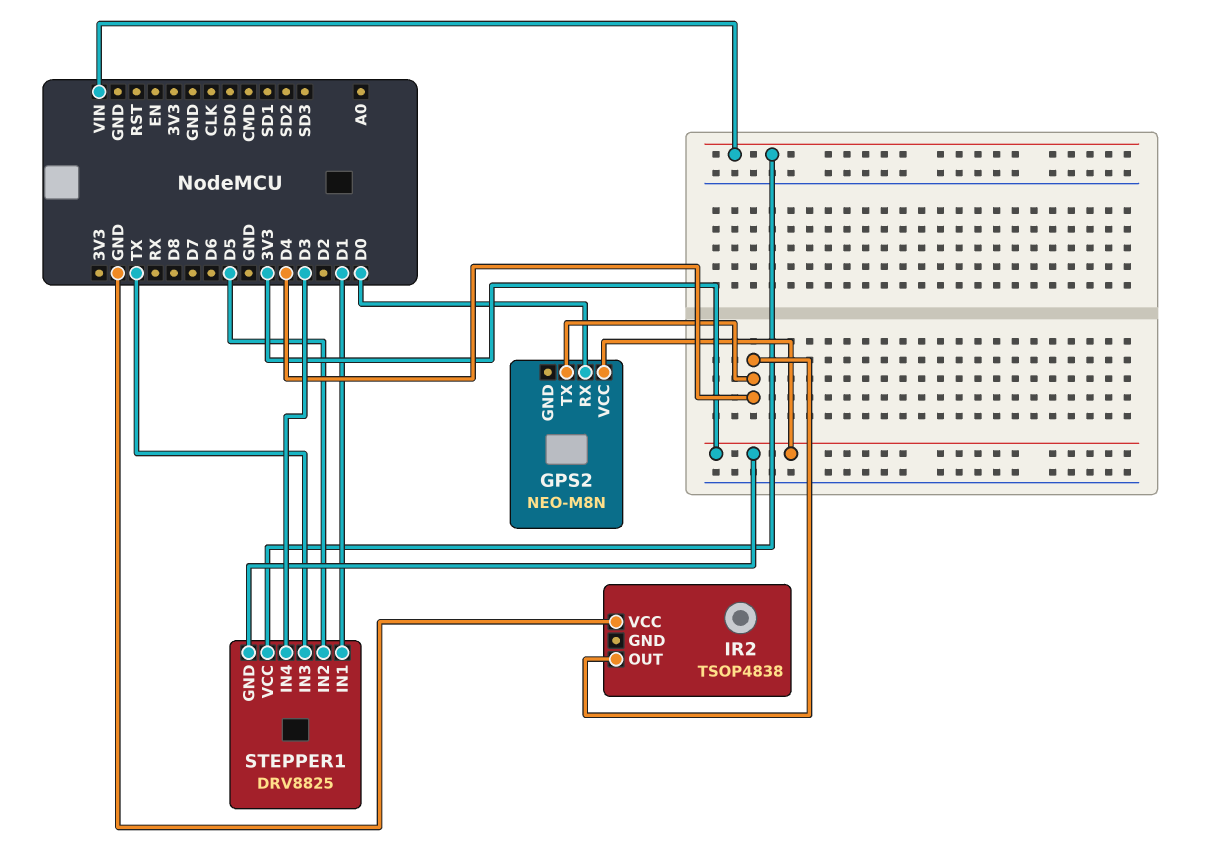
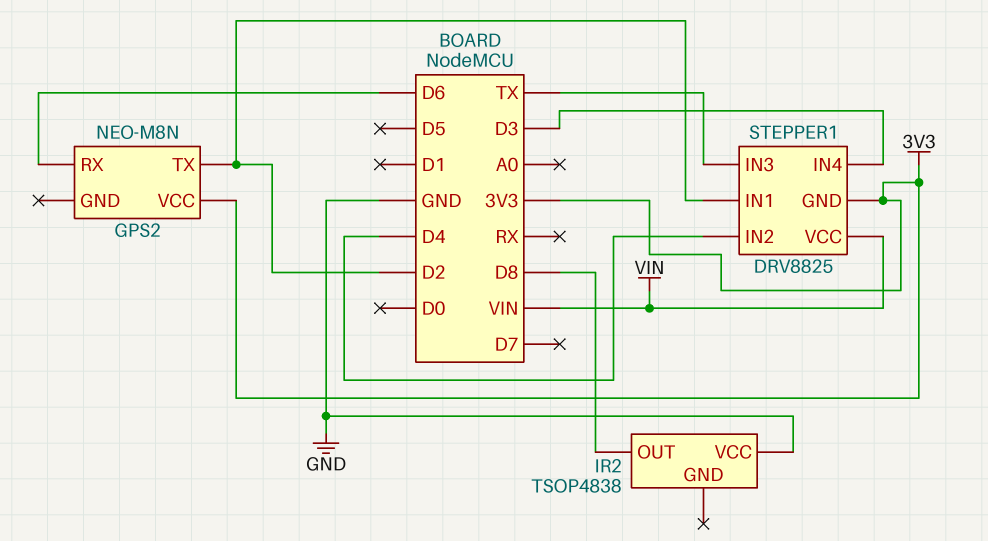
GPS2 pin RX: D0 -> D6
GPS2 pin TX: D4 -> D2
IR2 pin OUT: D4 -> D8
STEPPER1 pin IN1: D1 -> D2
STEPPER1 pin IN2: D5 -> D4

